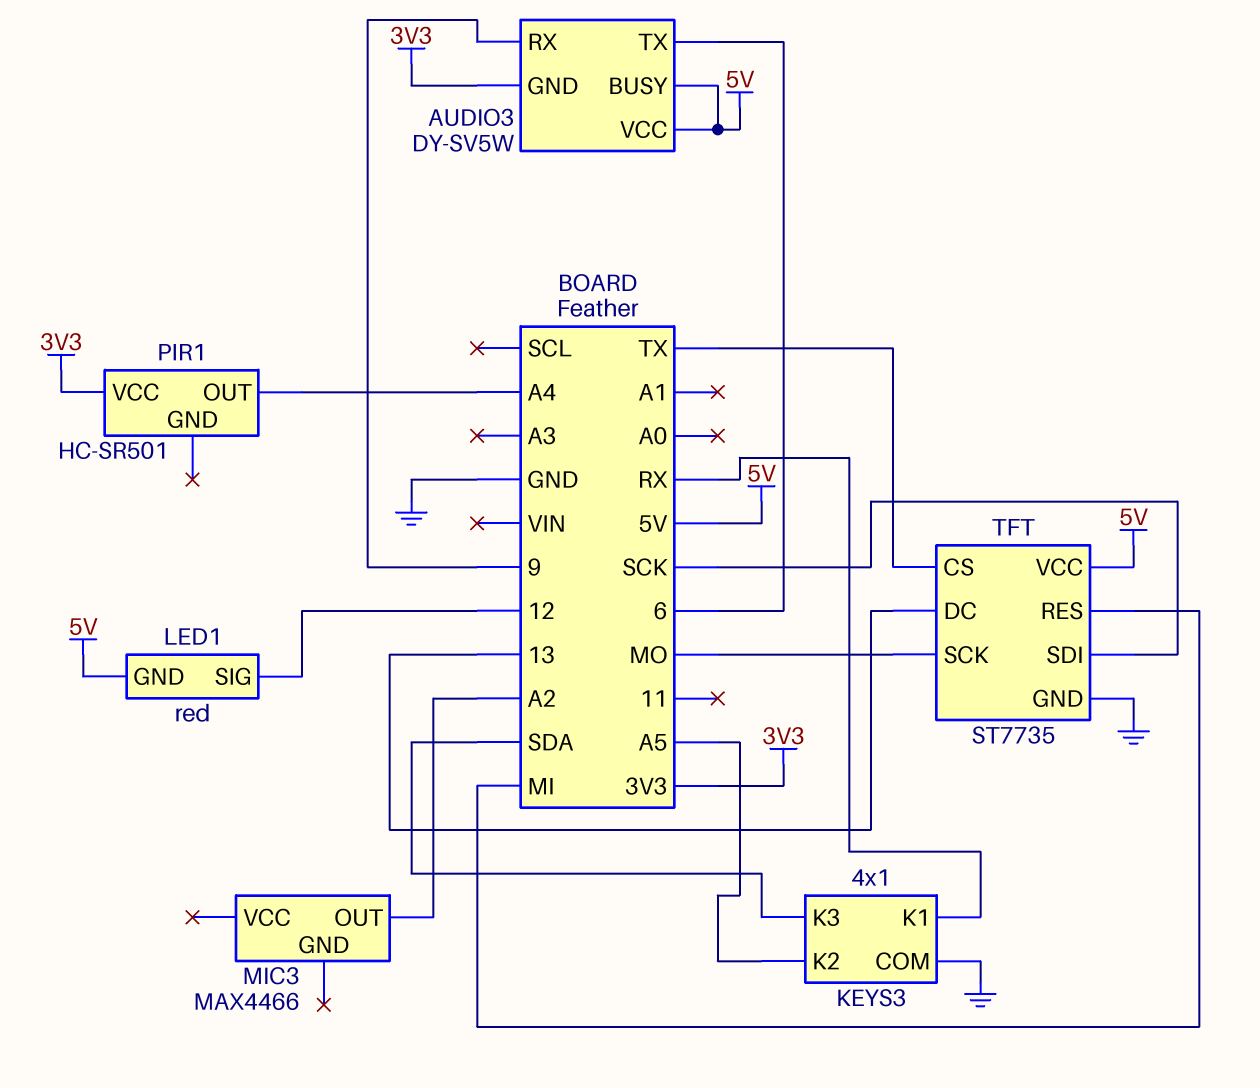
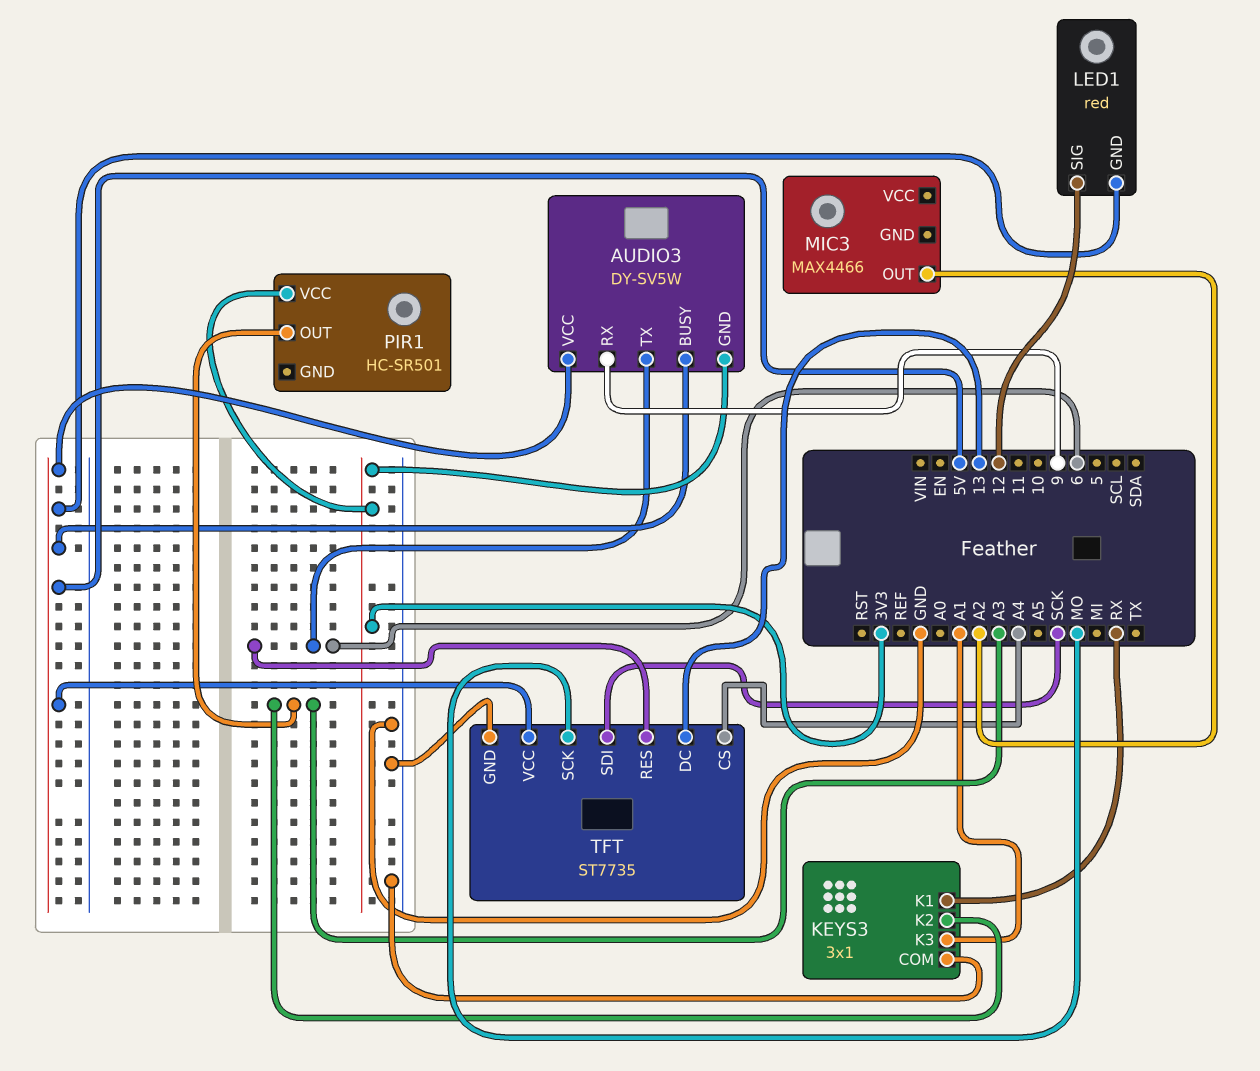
KEYS3: 4x1 -> 3x1
KEYS3 pin K2: A5 -> A3
KEYS3 pin K3: SDA -> A1
PIR1 pin OUT: A4 -> A3
TFT pin CS: TX -> A4
TFT pin RES: MI -> 6

